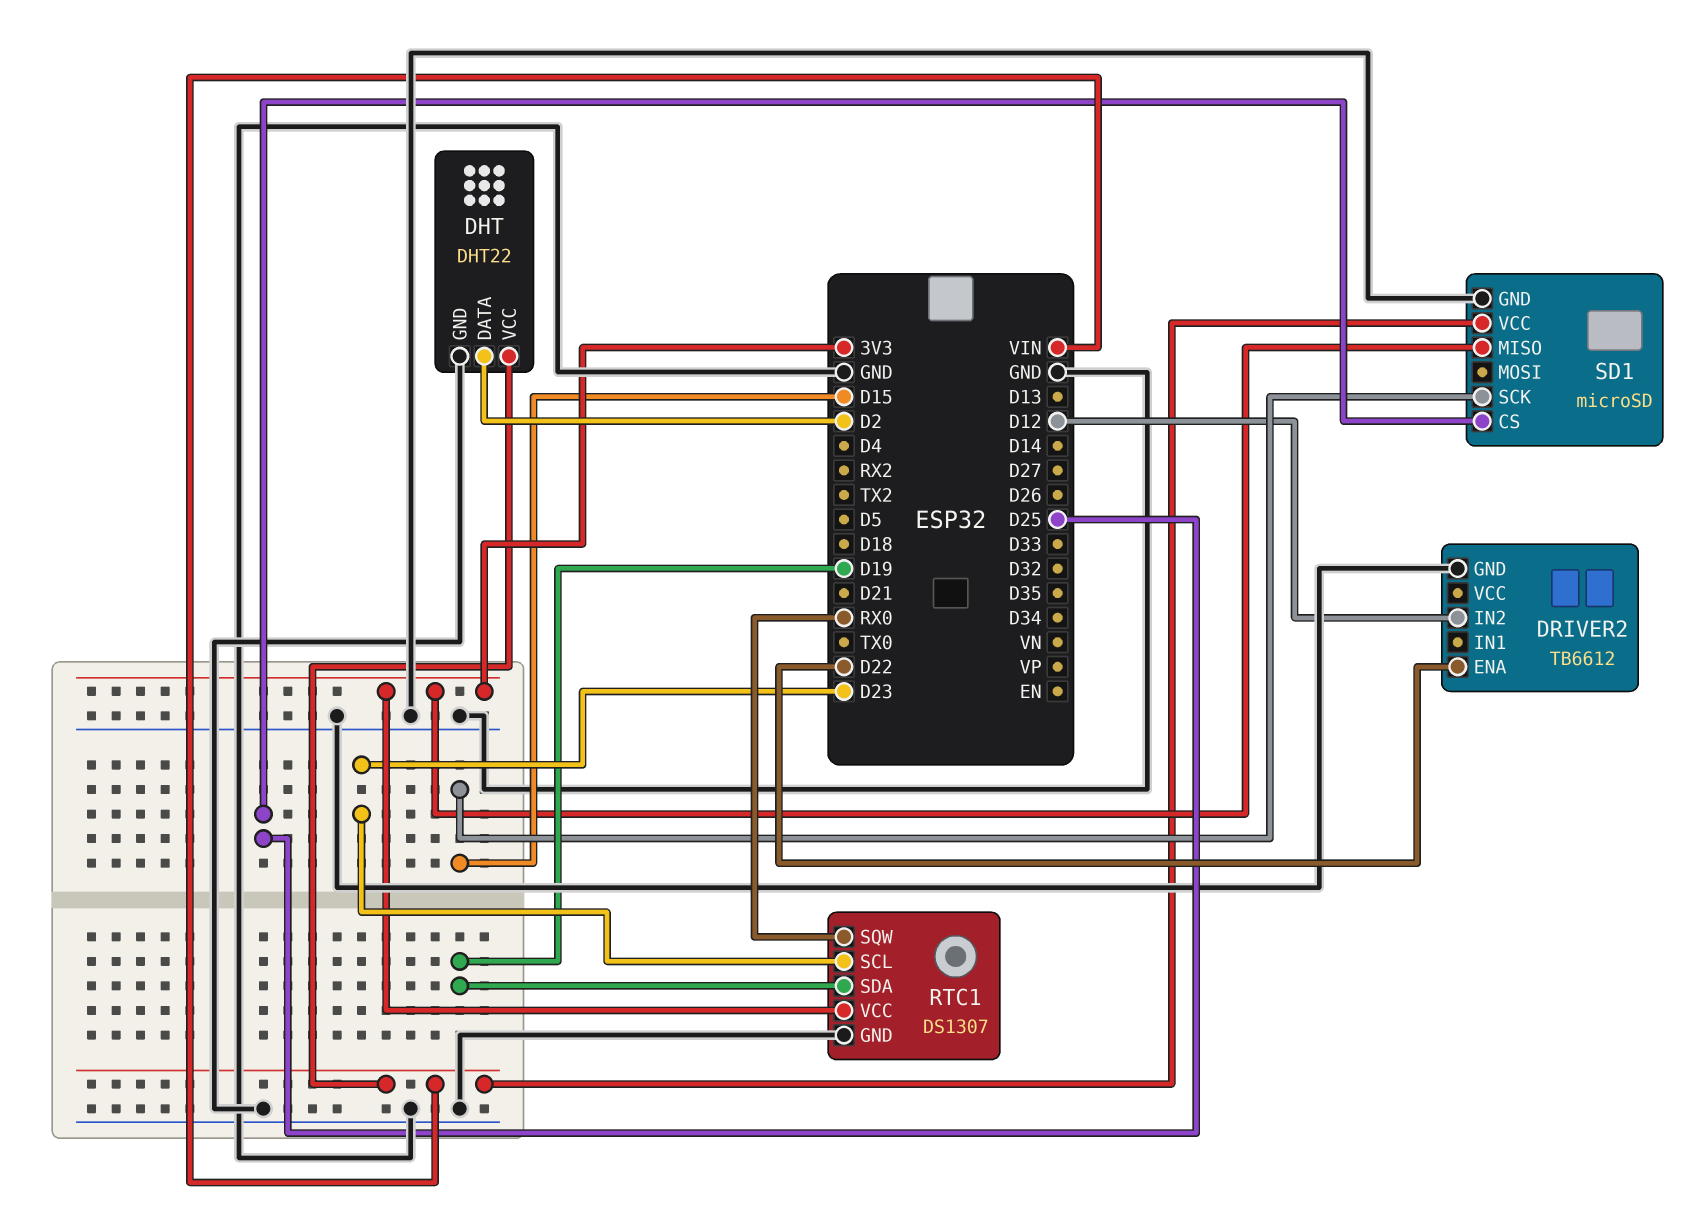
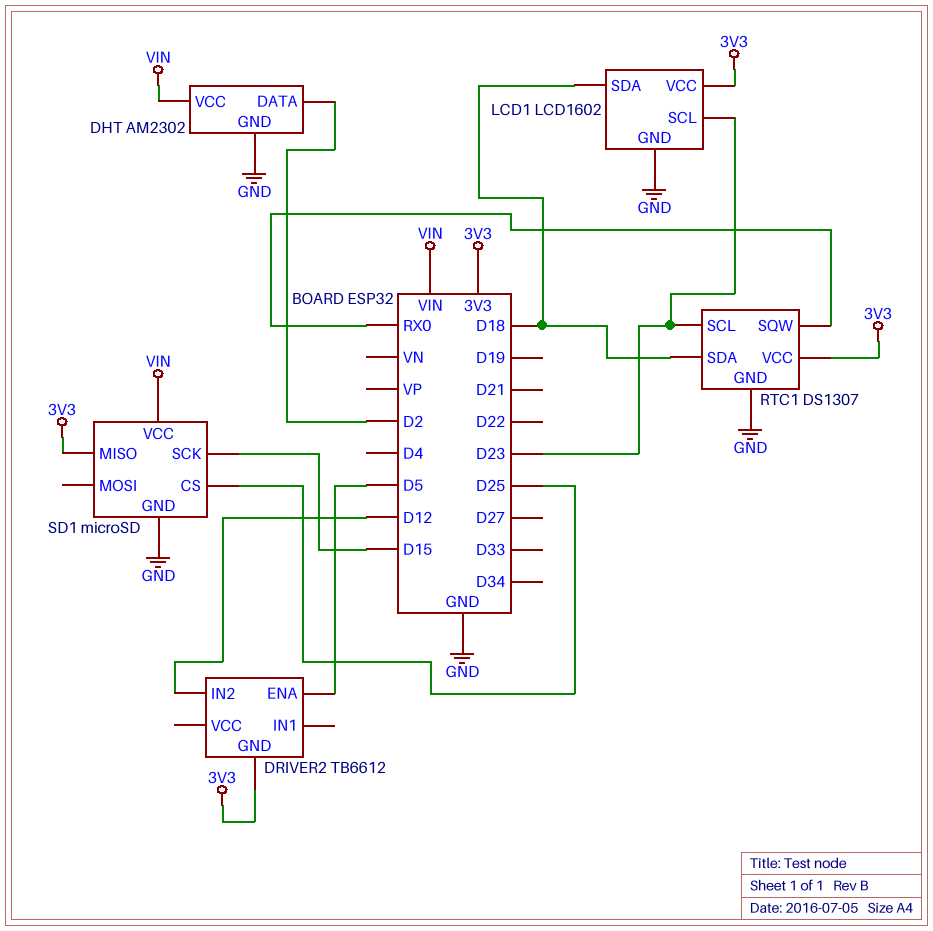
DHT: DHT22 -> AM2302
DRIVER2 pin ENA: D22 -> D5
DRIVER2 pin GND: GND -> 3V3
LCD1: none -> LCD1602
LCD1 pin GND: none -> GND
LCD1 pin SCL: none -> D23
LCD1 pin SDA: none -> D18
LCD1 pin VCC: none -> 3V3
RTC1 pin SDA: D19 -> D18

